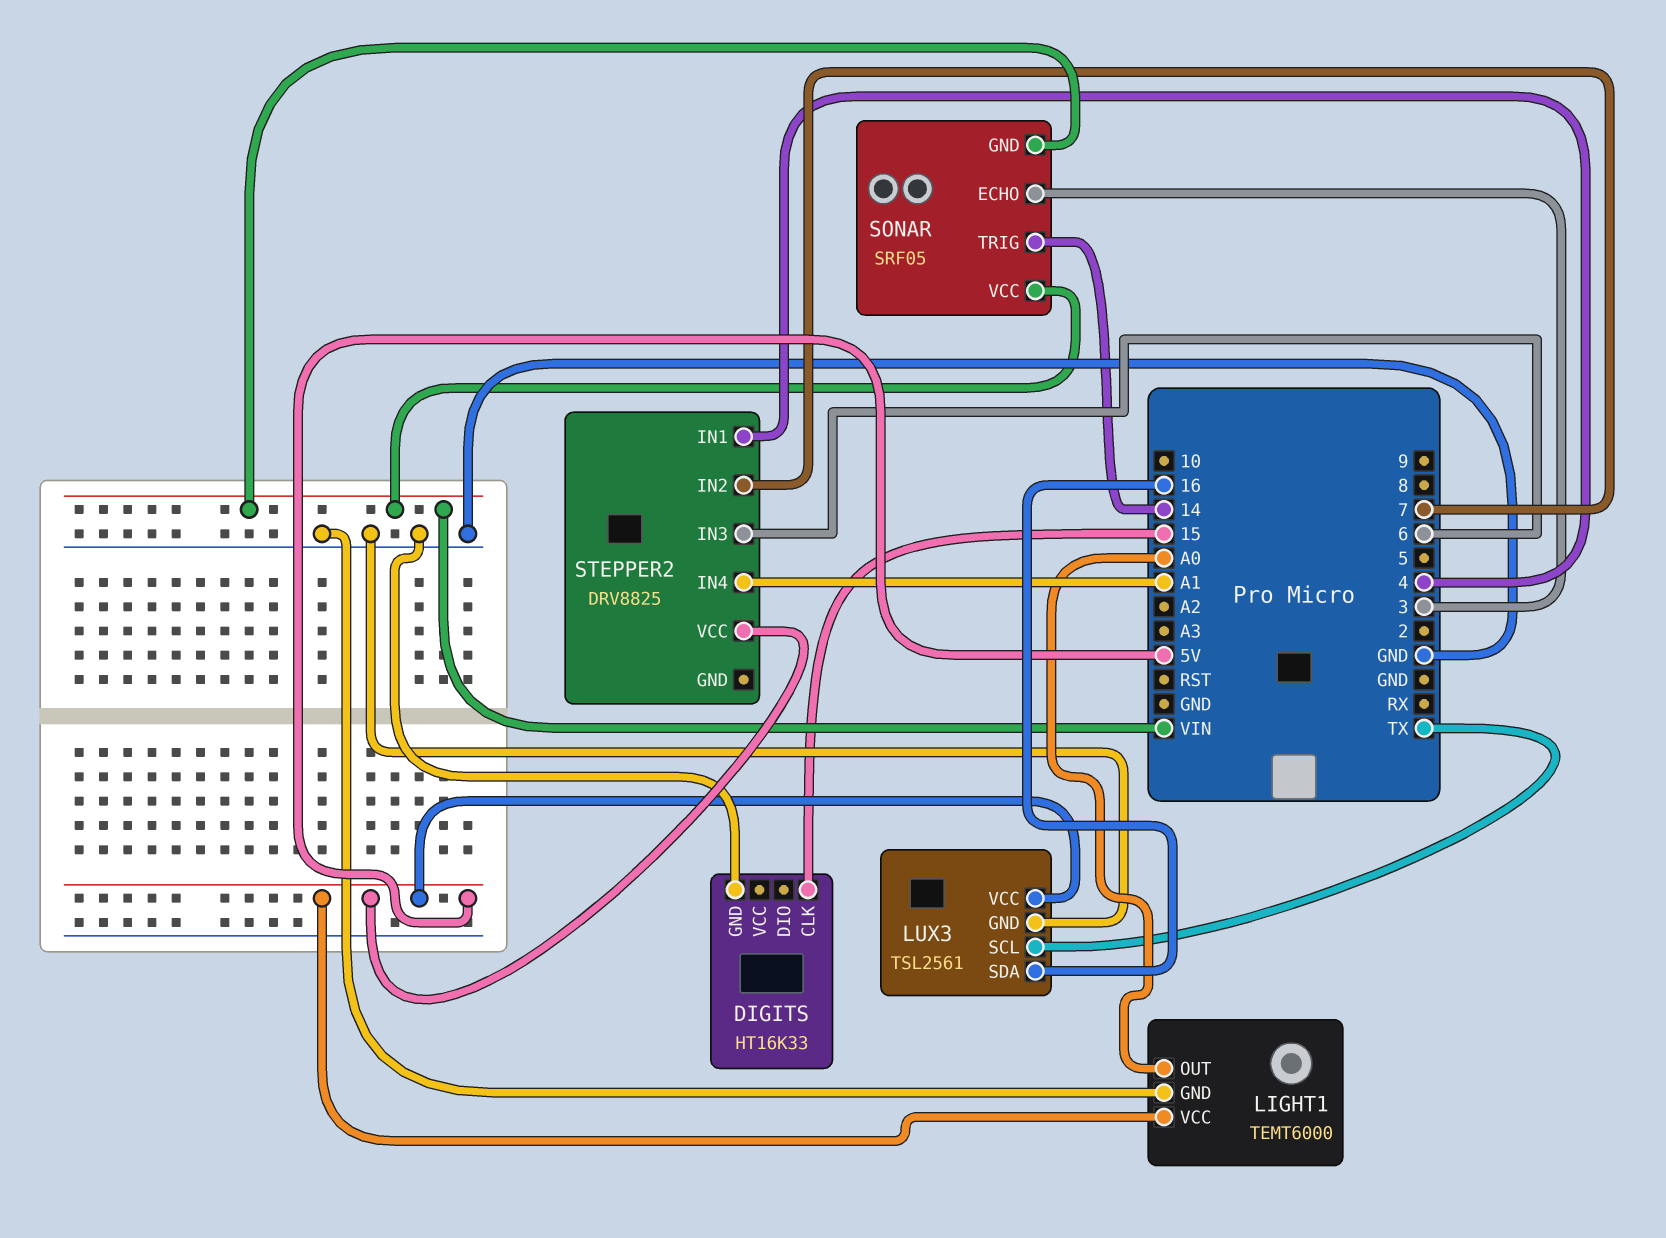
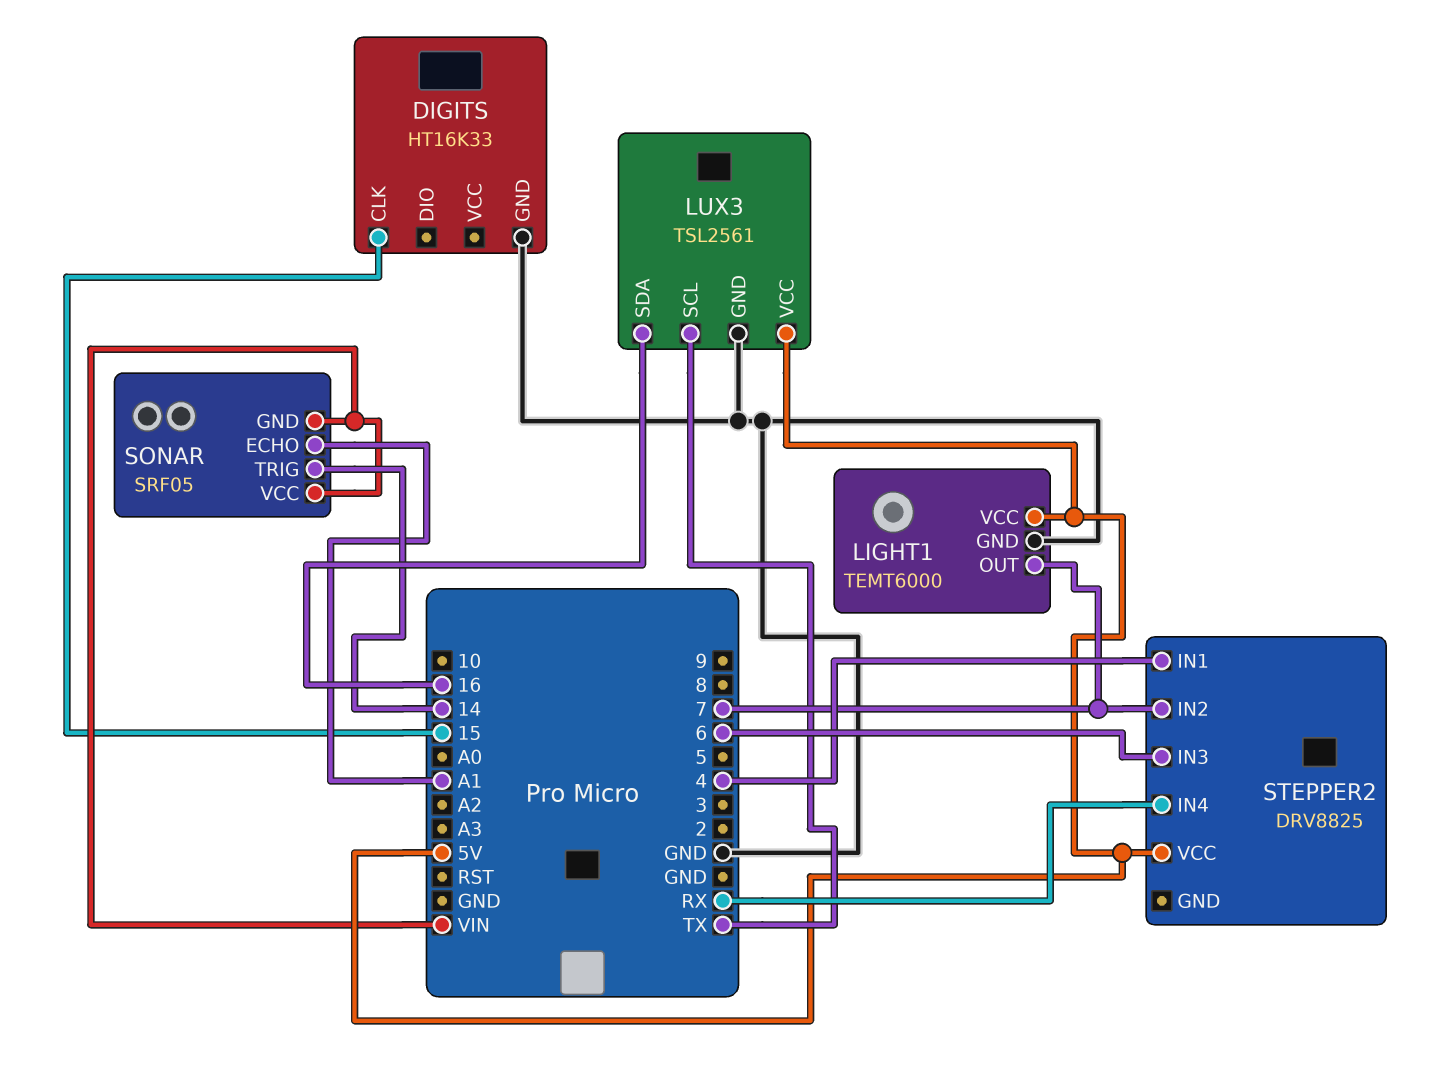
LIGHT1 pin OUT: A0 -> 7
SONAR pin ECHO: 3 -> A1
STEPPER2 pin IN4: A1 -> RX

